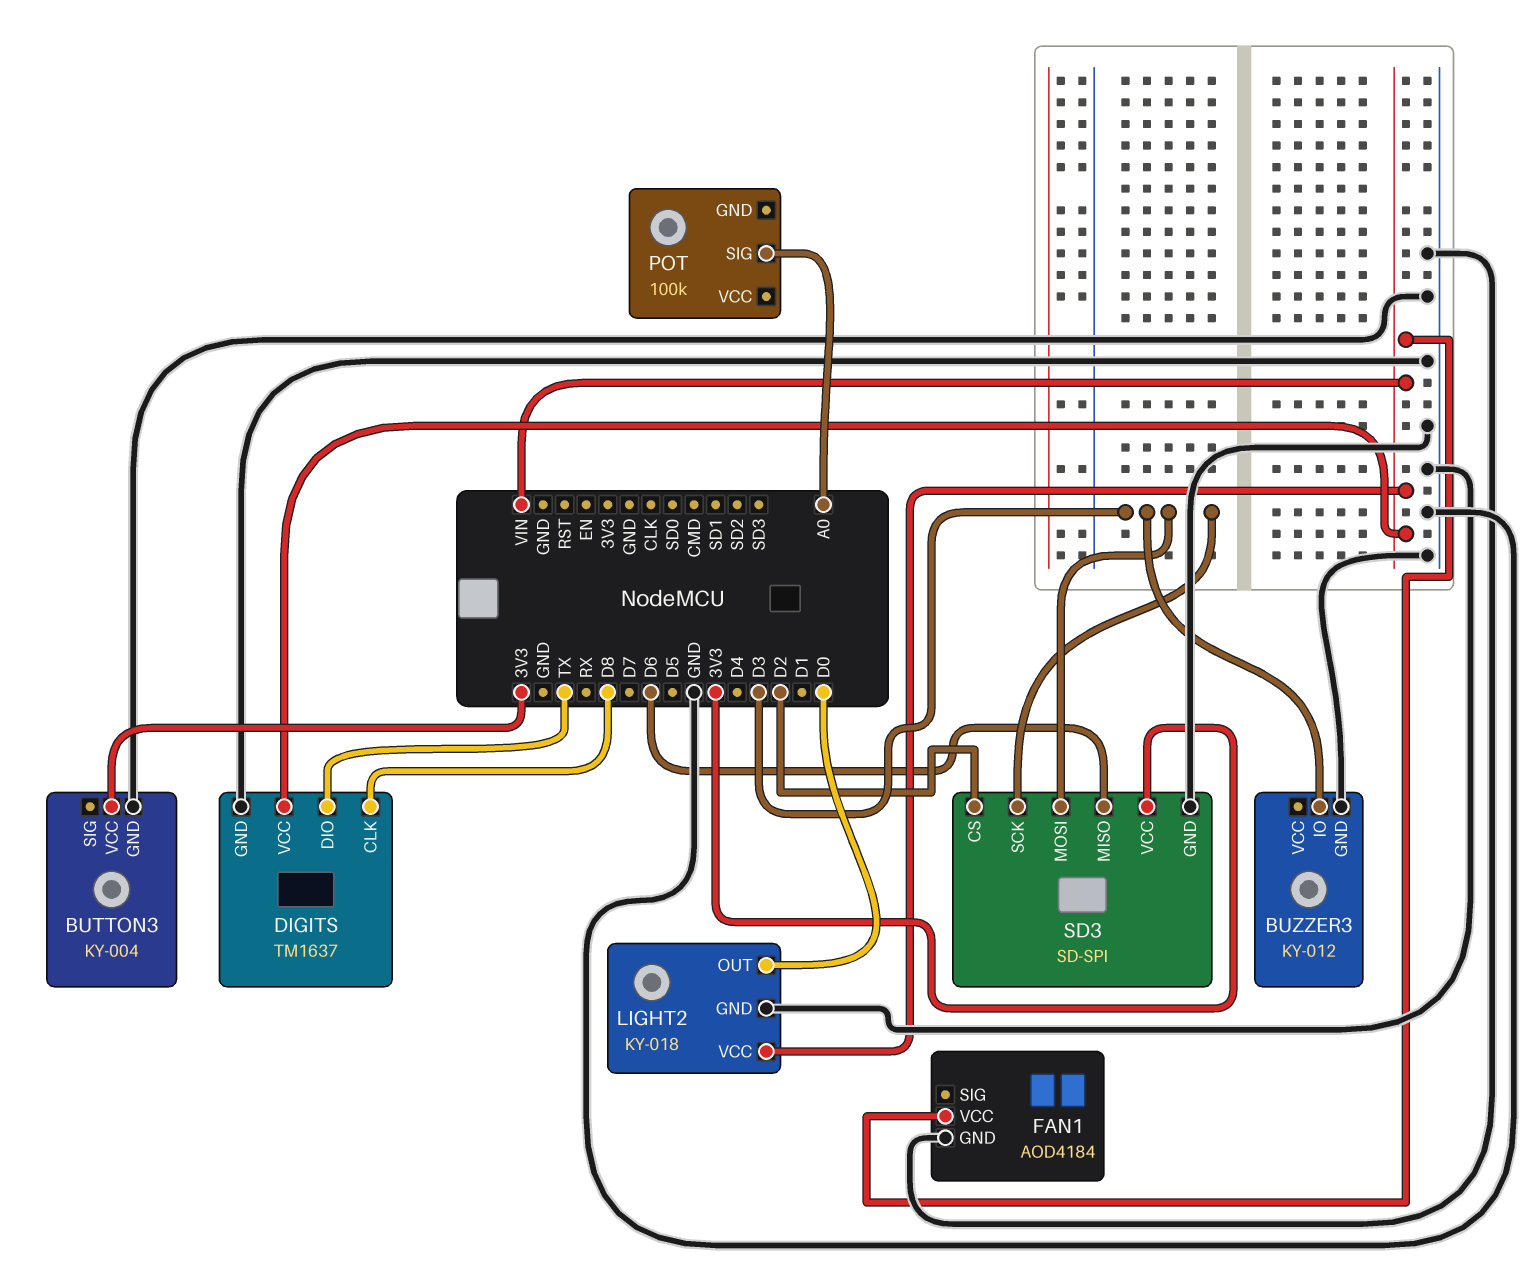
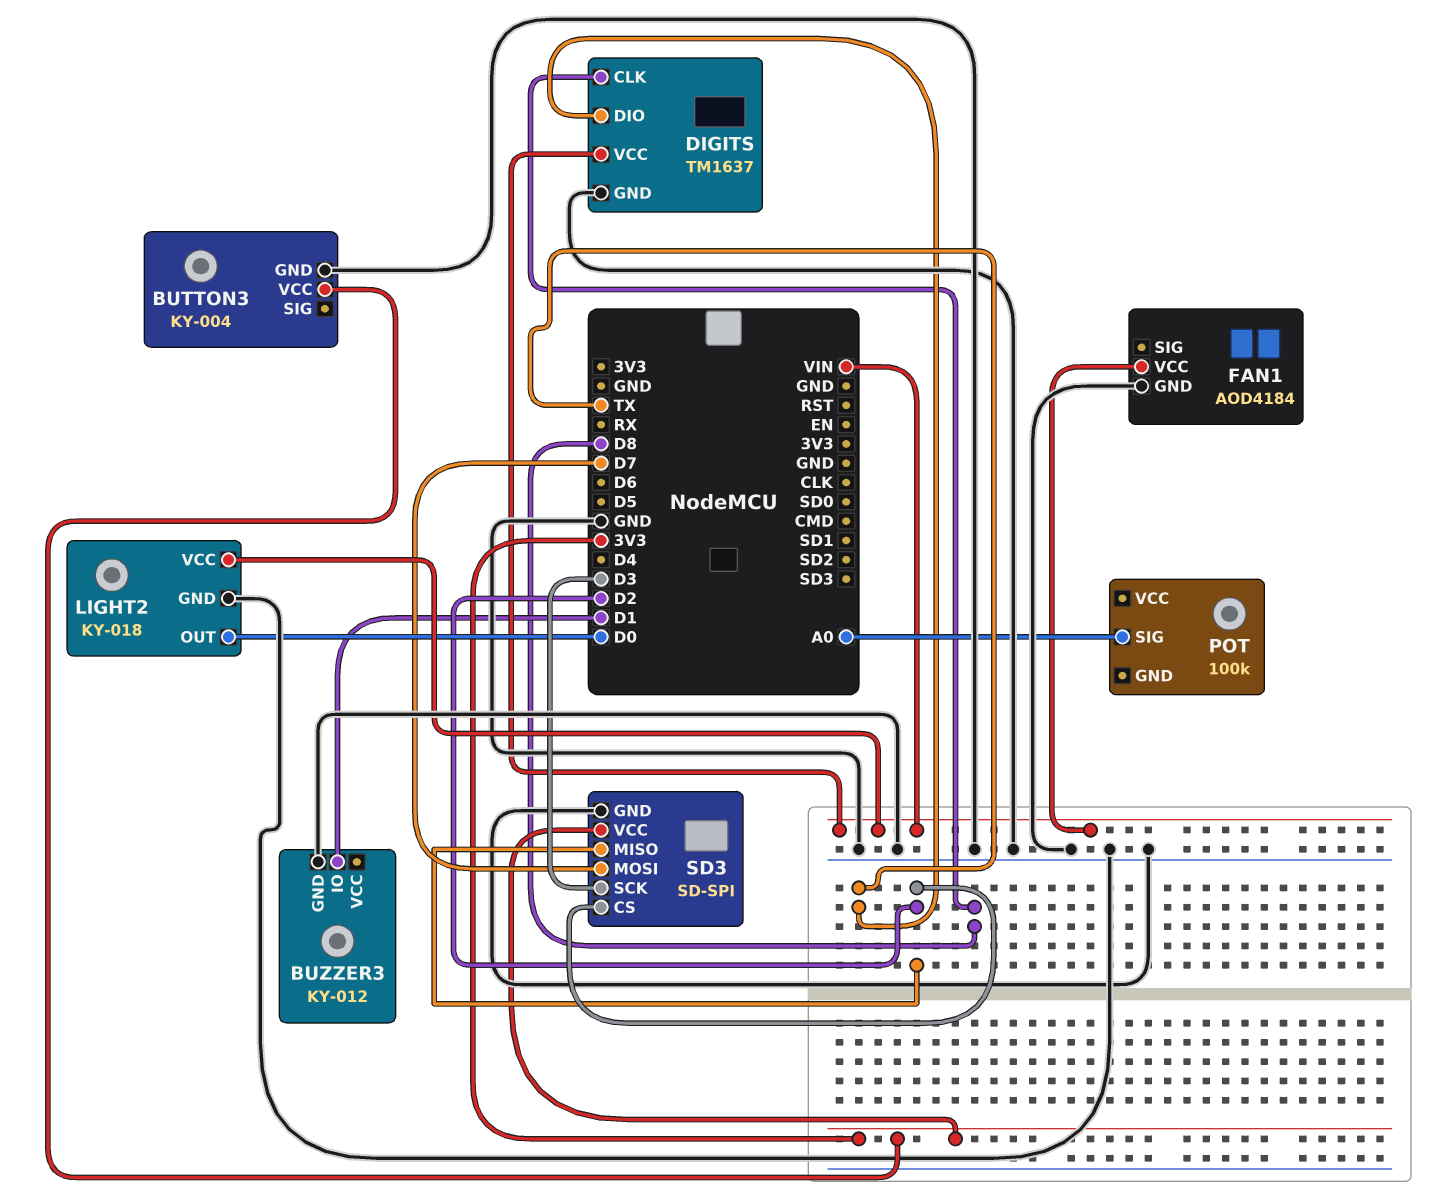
BUZZER3 pin IO: D3 -> D1
SD3 pin MISO: D6 -> D2
SD3 pin MOSI: D3 -> D7

